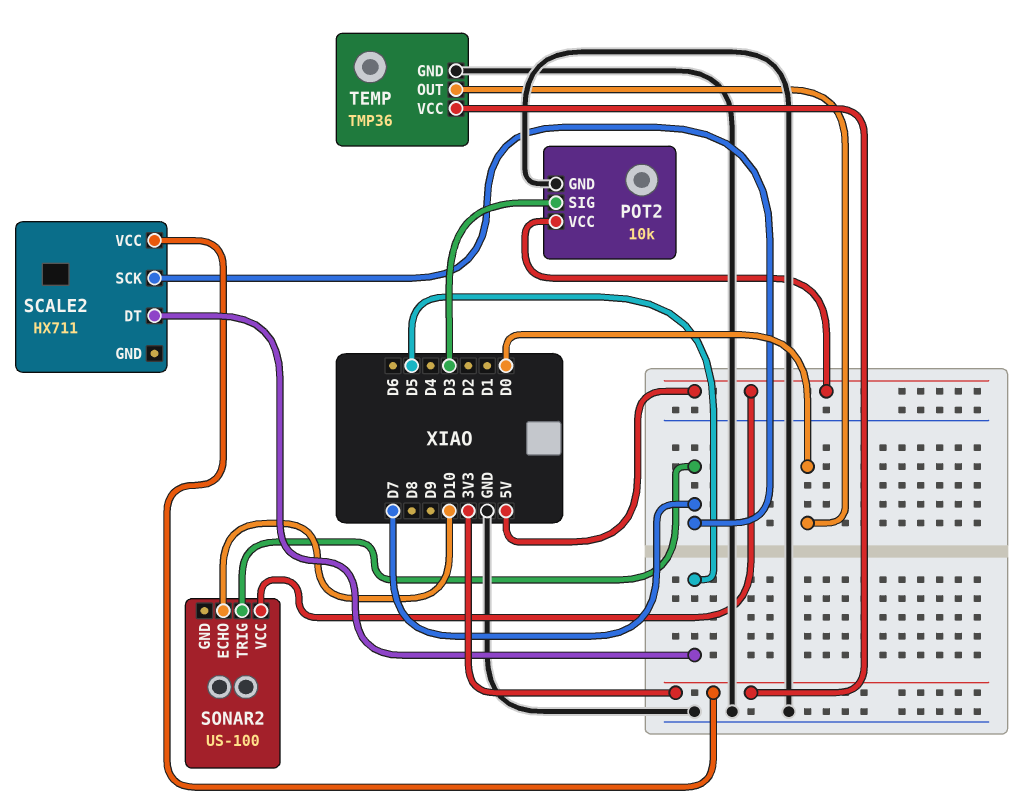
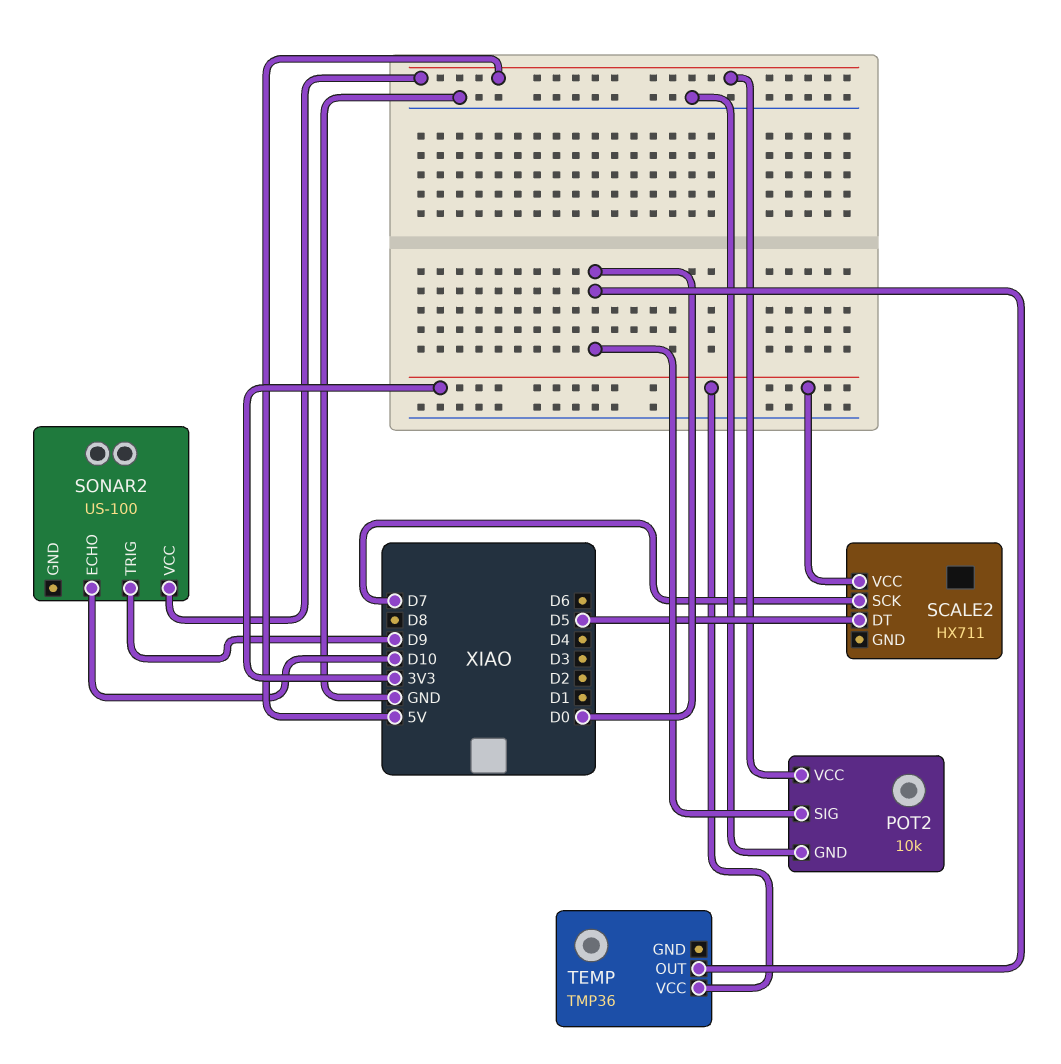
POT2 pin SIG: D3 -> D0
SONAR2 pin TRIG: D7 -> D9
TEMP pin GND: GND -> none

